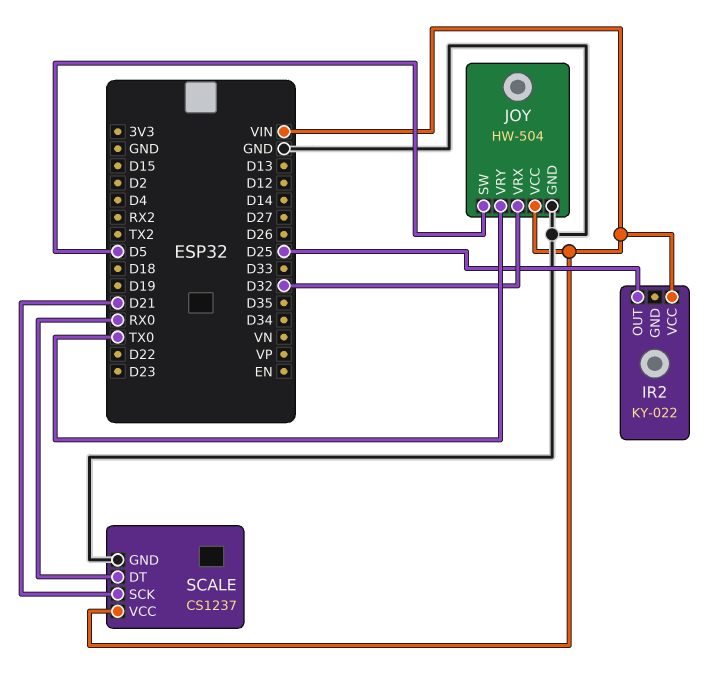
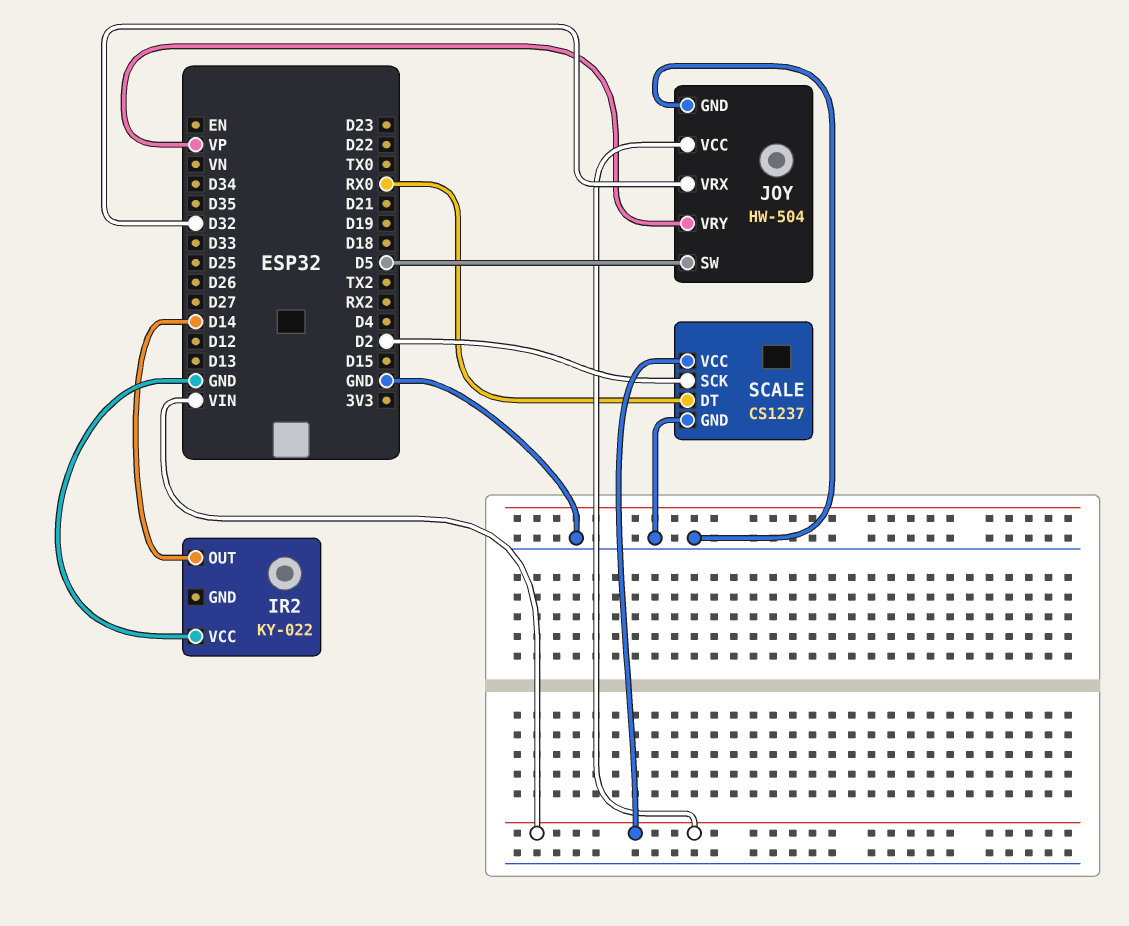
IR2 pin OUT: D25 -> D14
IR2 pin VCC: VIN -> GND
JOY pin VRY: TX0 -> VP
SCALE pin SCK: D21 -> D2

